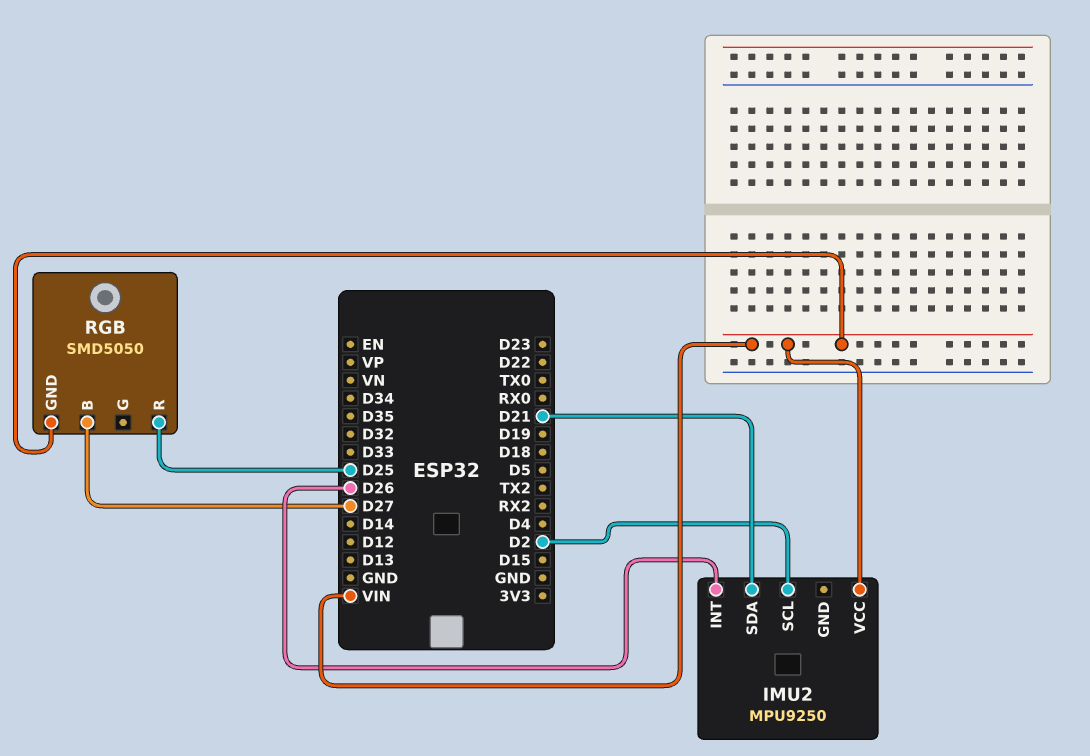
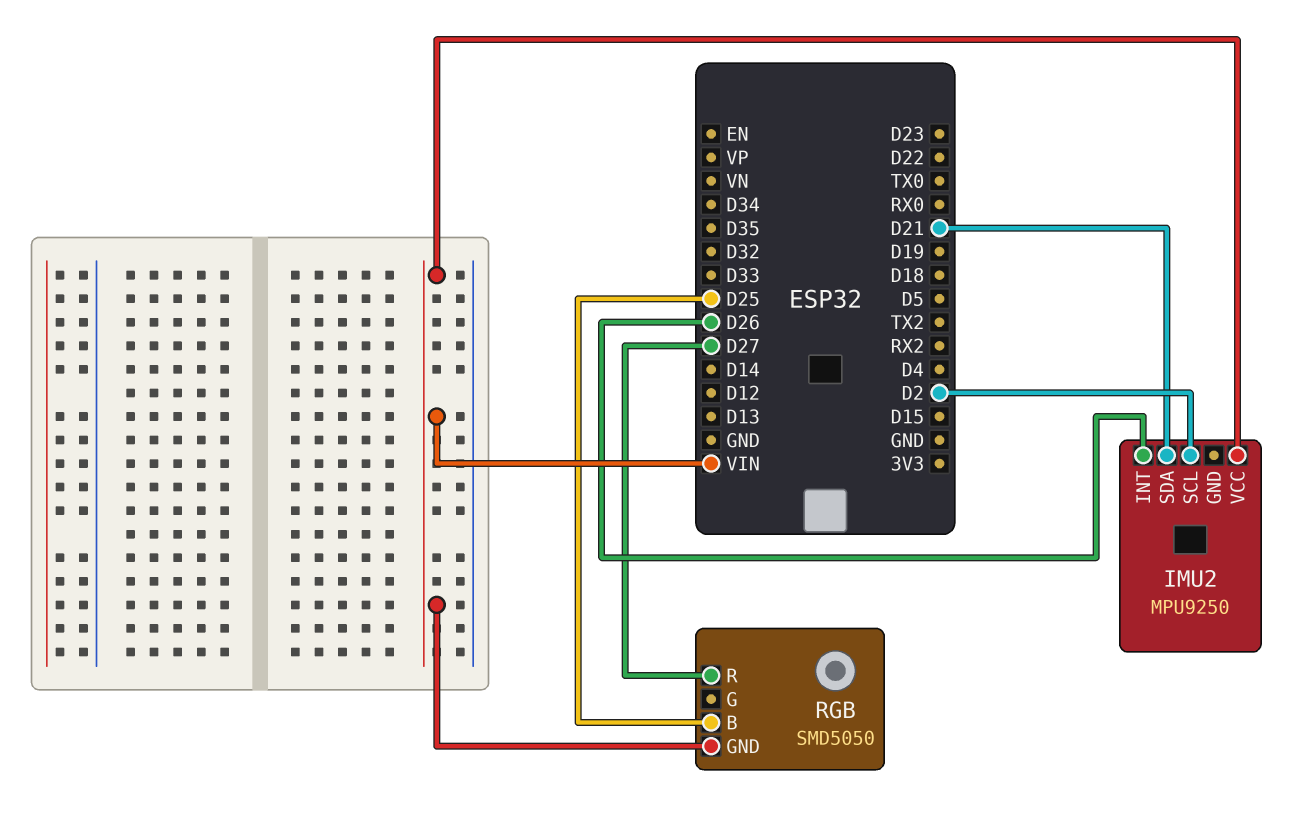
RGB pin B: D27 -> D25
RGB pin R: D25 -> D27

